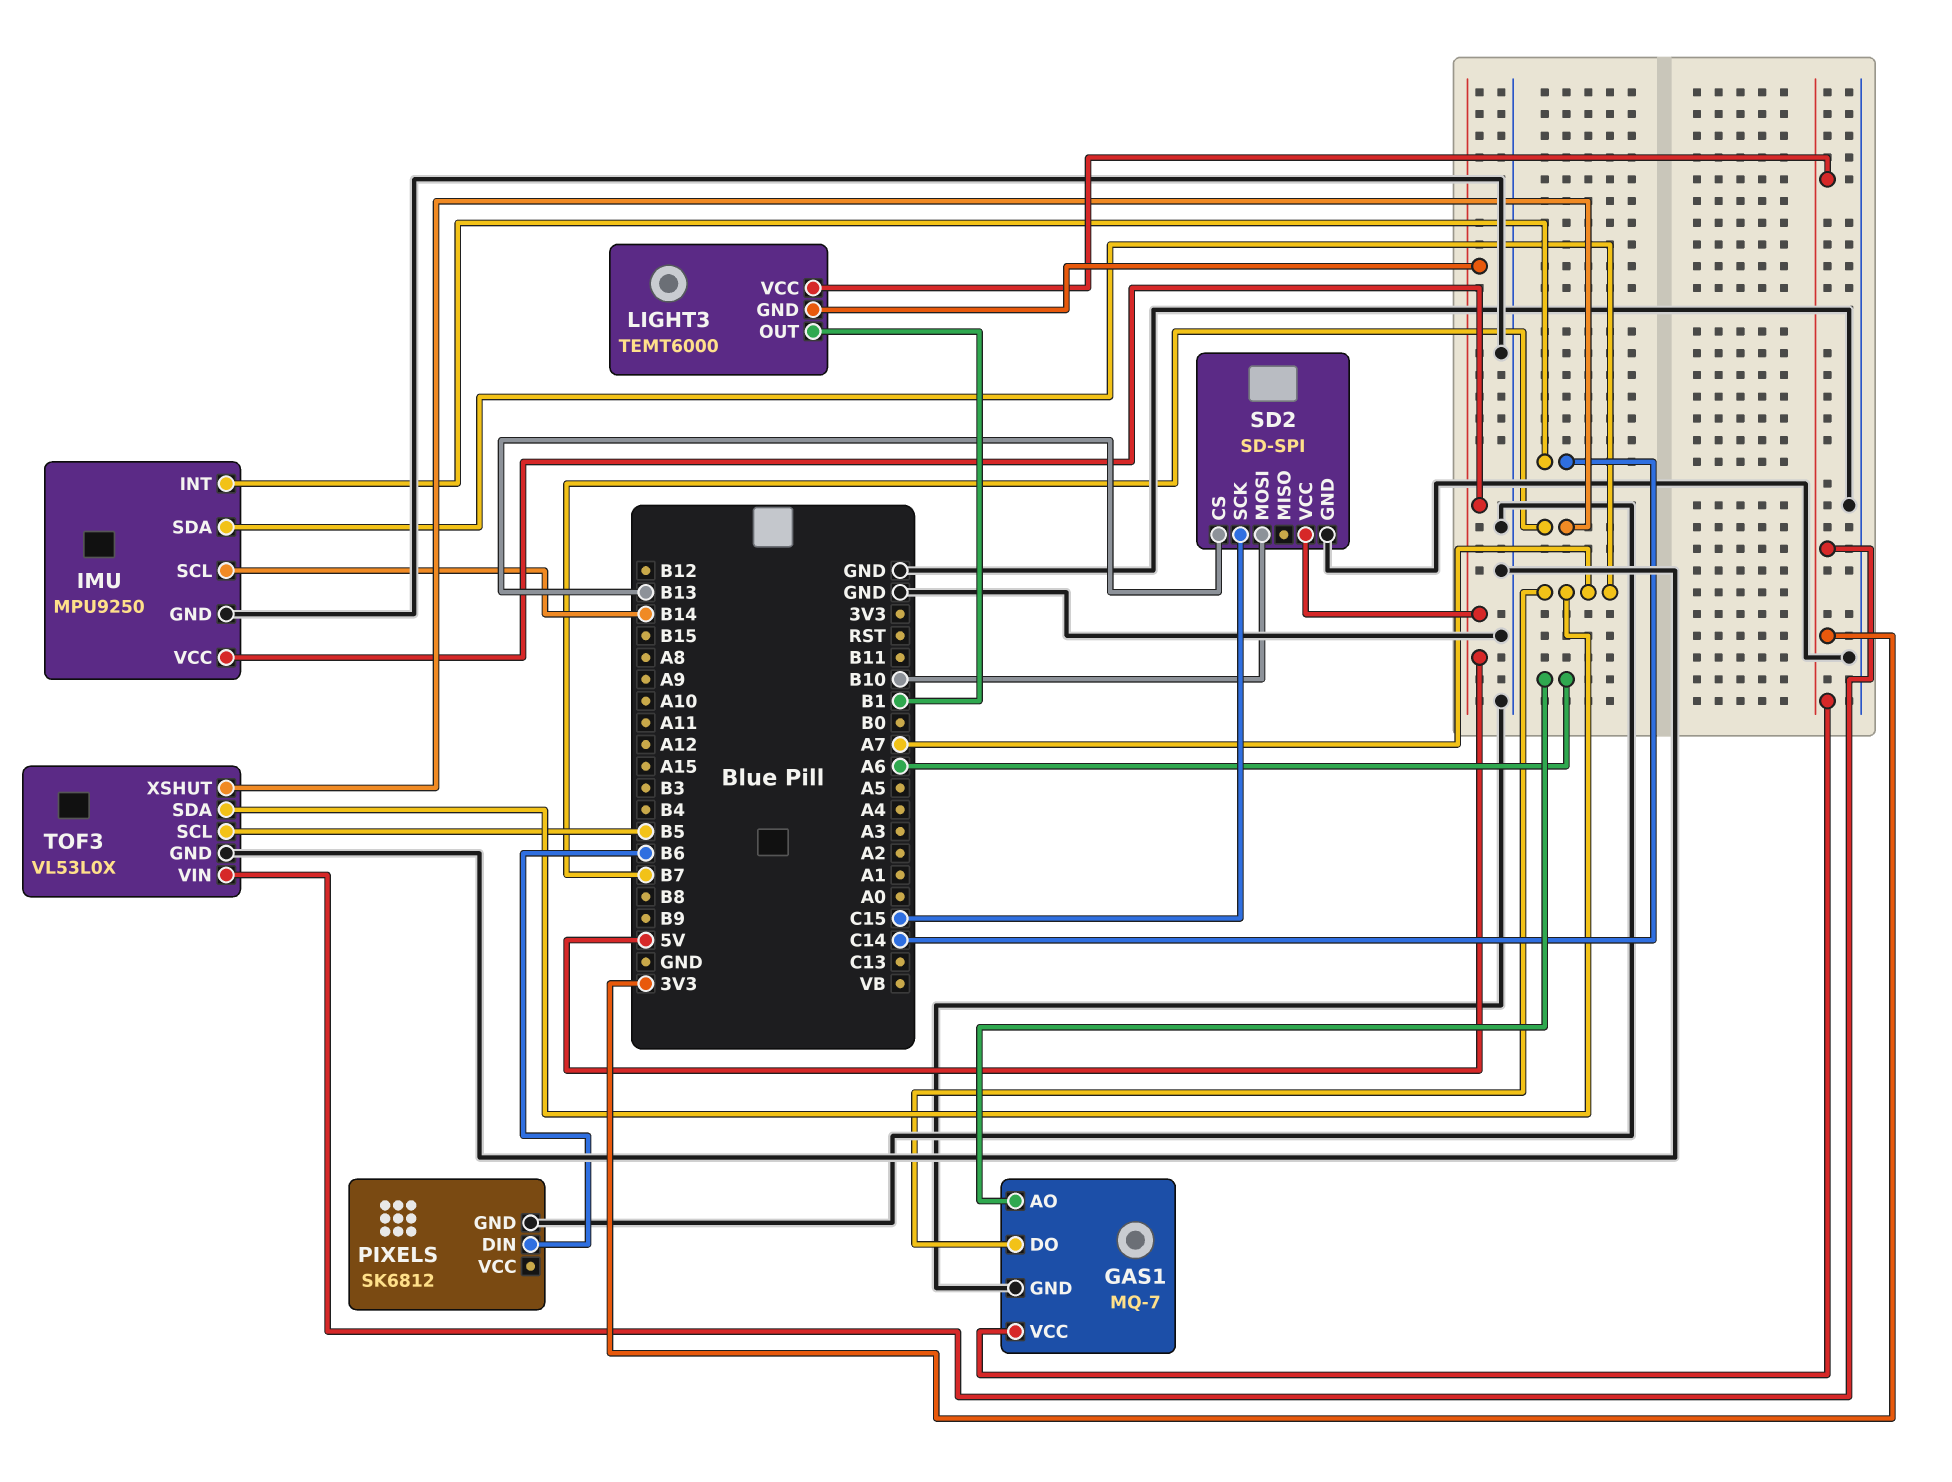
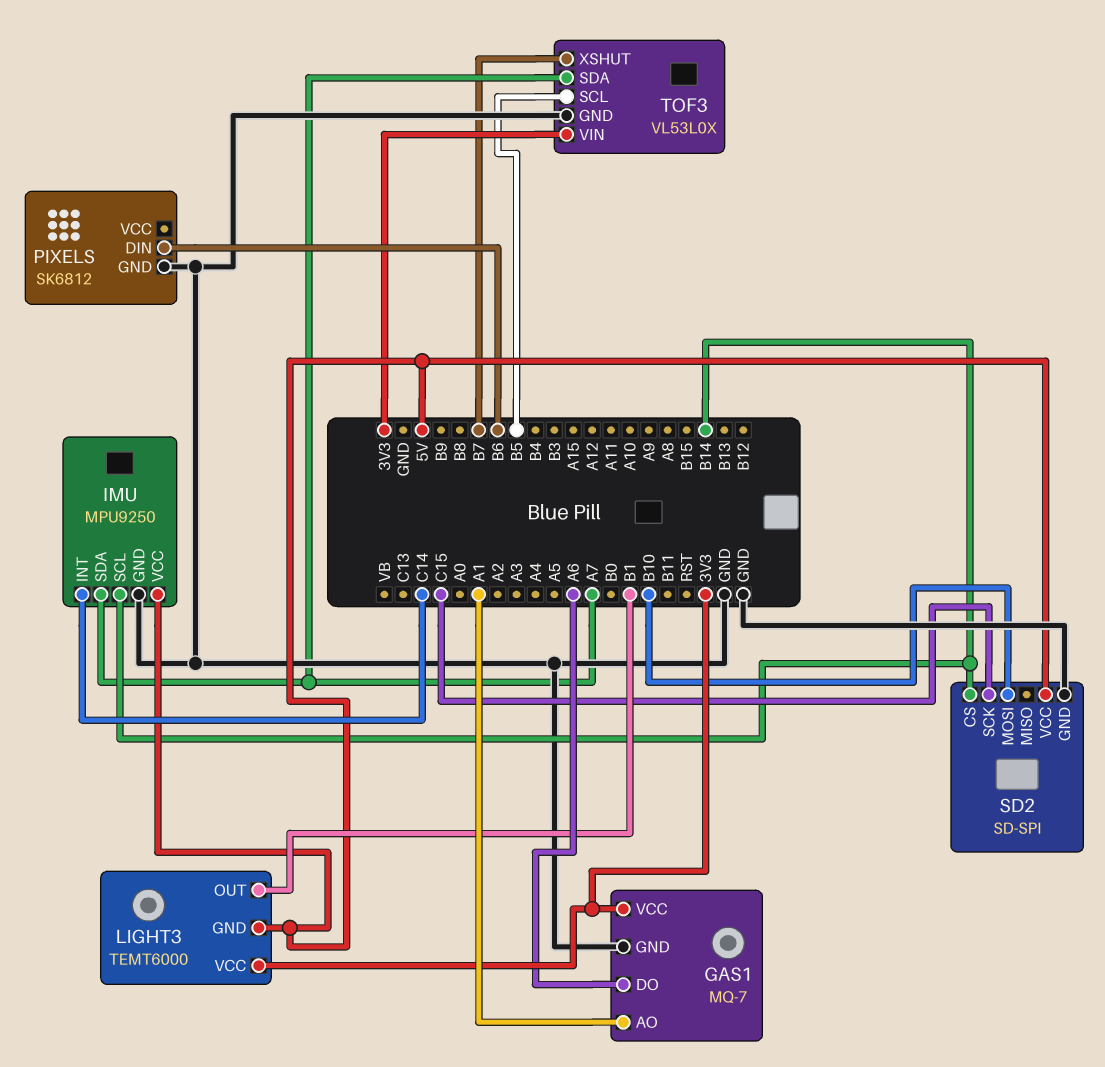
GAS1 pin AO: A6 -> A1
GAS1 pin DO: A7 -> A6
SD2 pin CS: B13 -> B14

